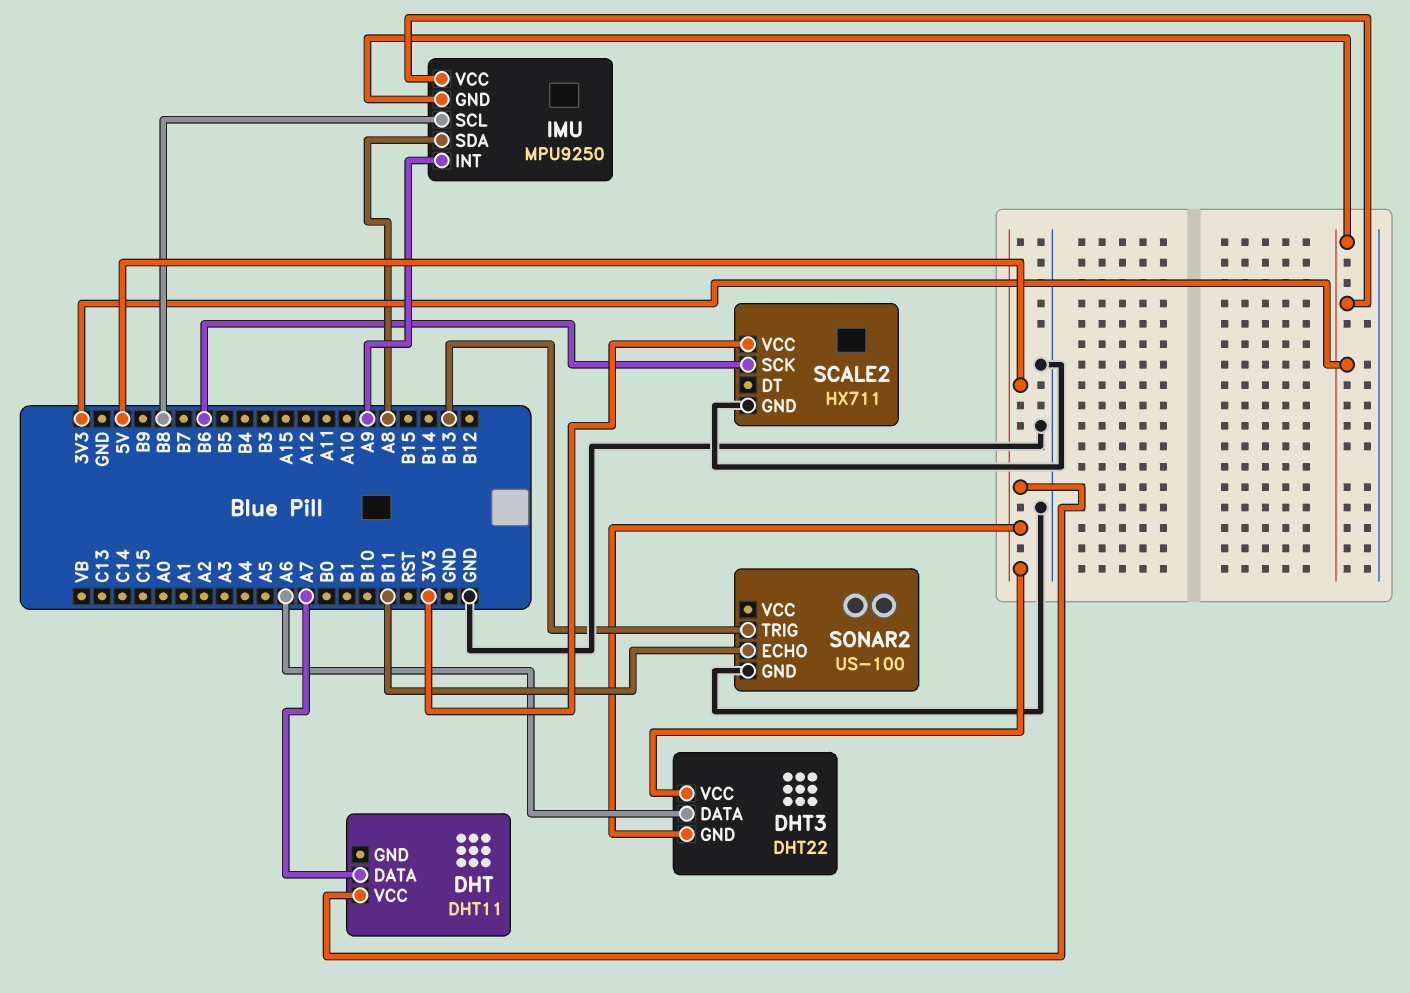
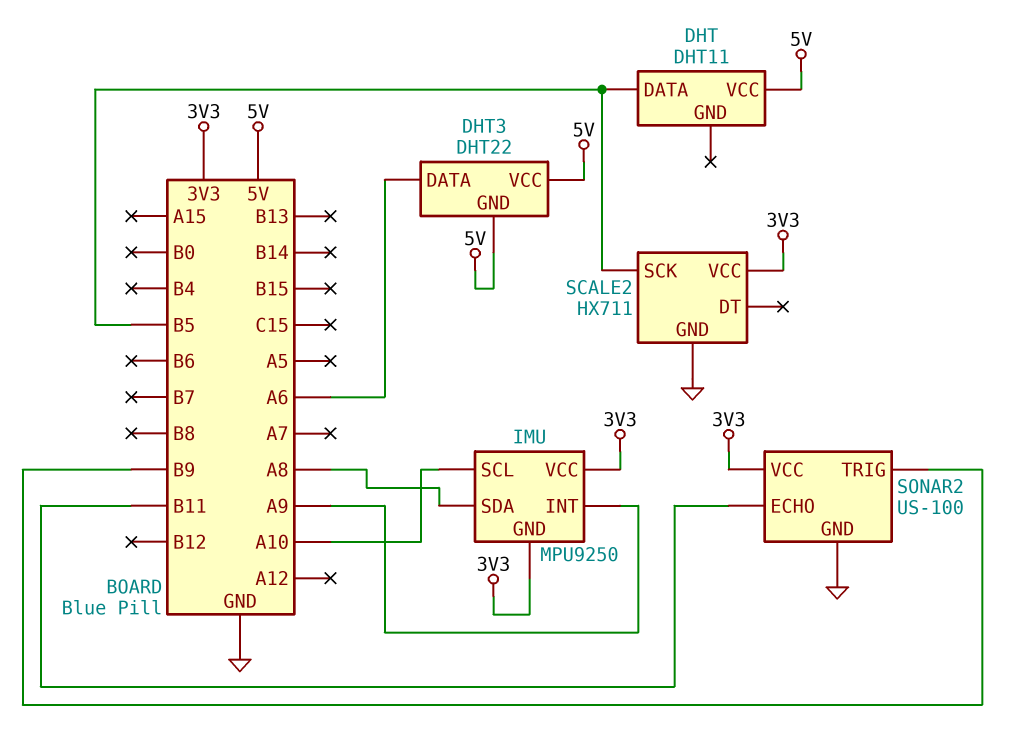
DHT pin DATA: A7 -> B5
IMU pin SCL: B8 -> A10
SCALE2 pin SCK: B6 -> B5
SONAR2 pin TRIG: B13 -> B9
SONAR2 pin VCC: none -> 3V3

